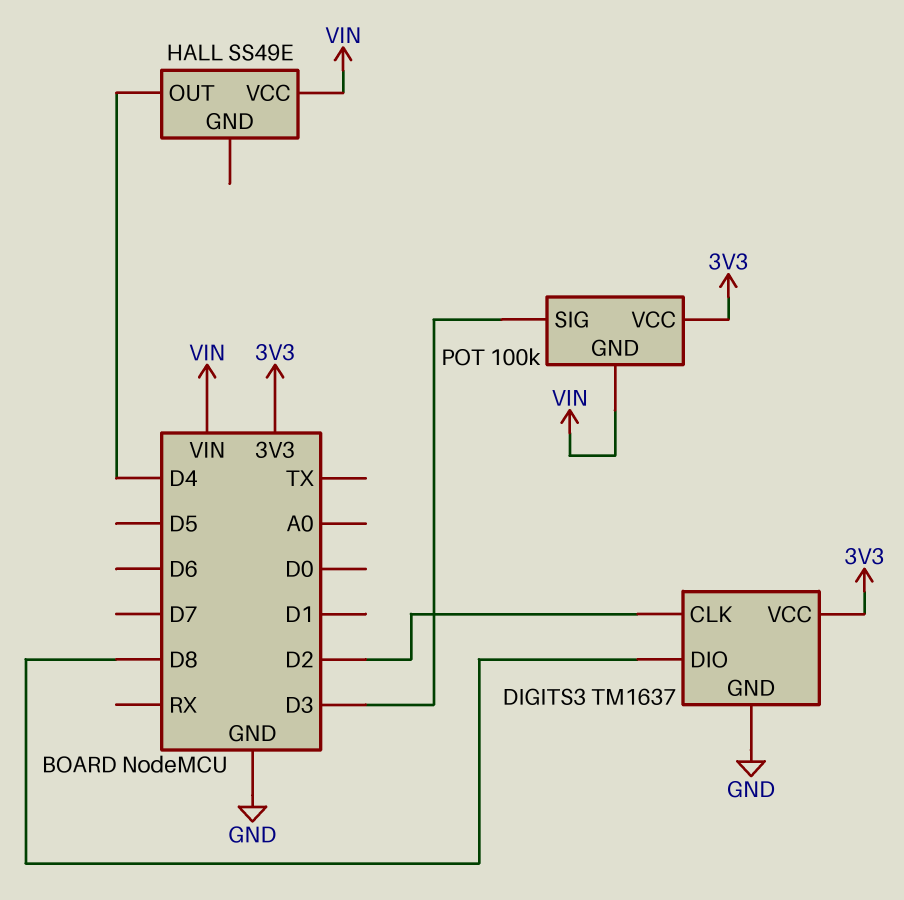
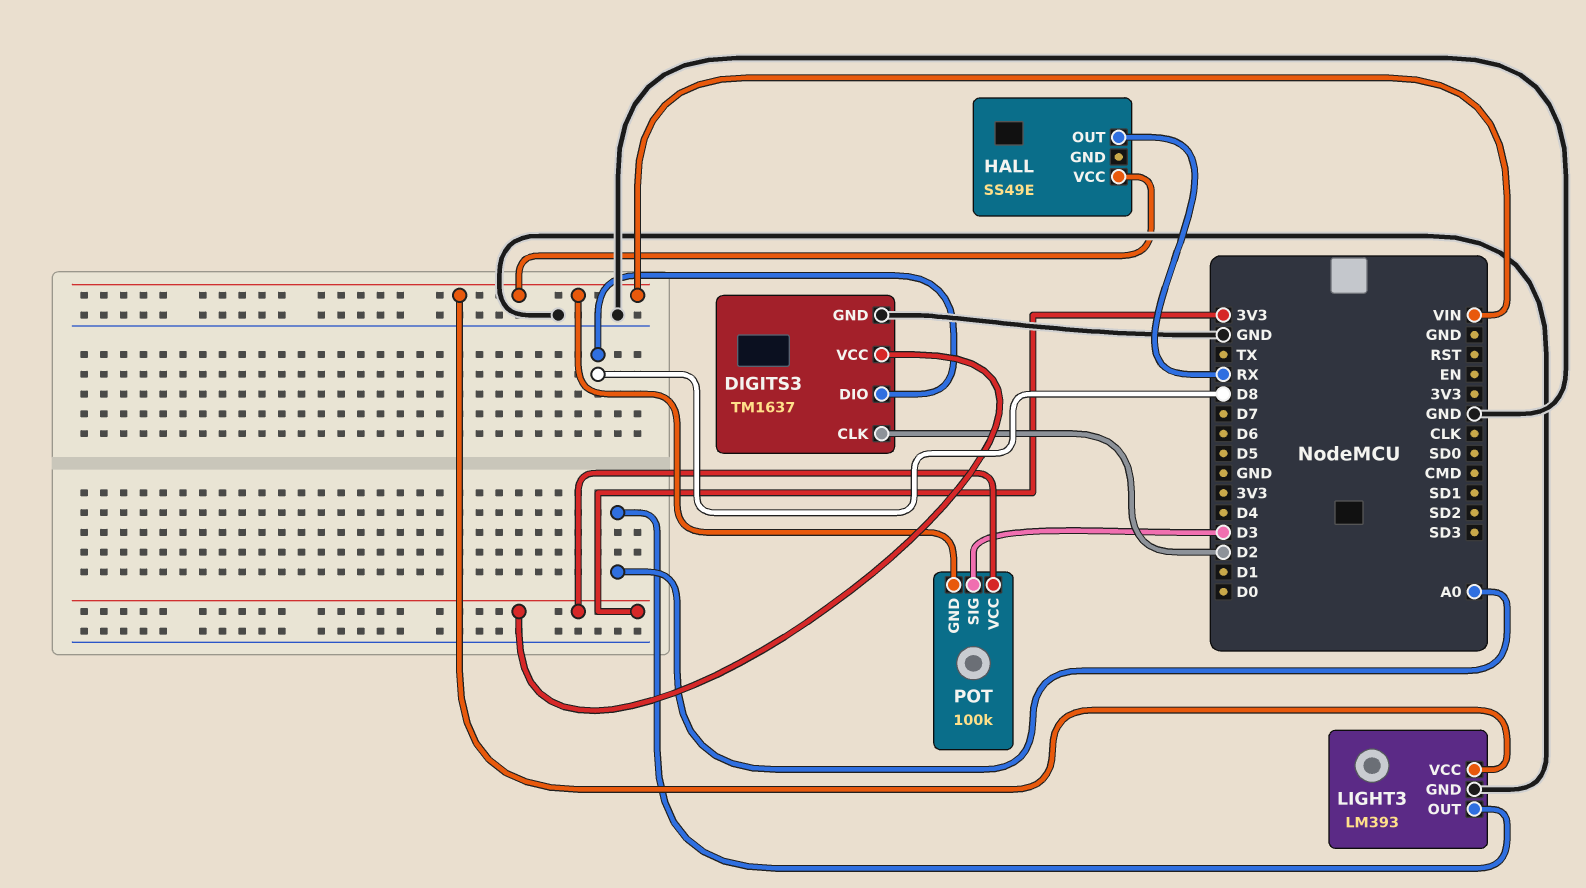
HALL pin OUT: D4 -> RX
LIGHT3: none -> LM393
LIGHT3 pin GND: none -> GND
LIGHT3 pin OUT: none -> A0
LIGHT3 pin VCC: none -> VIN

